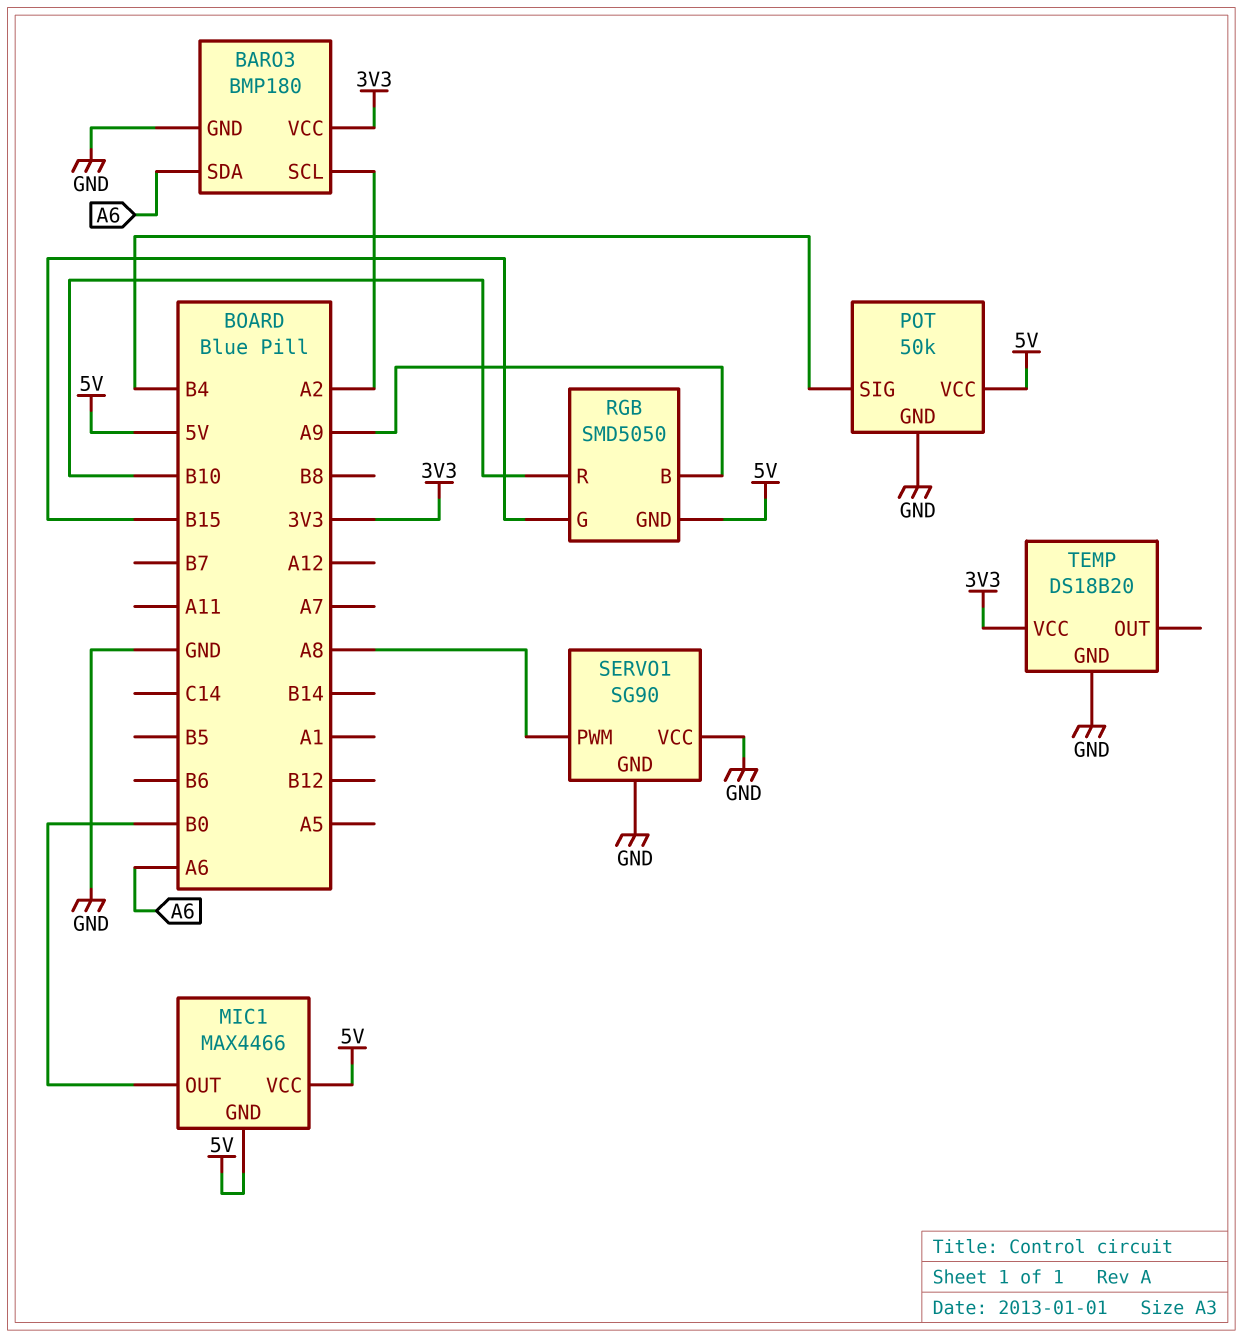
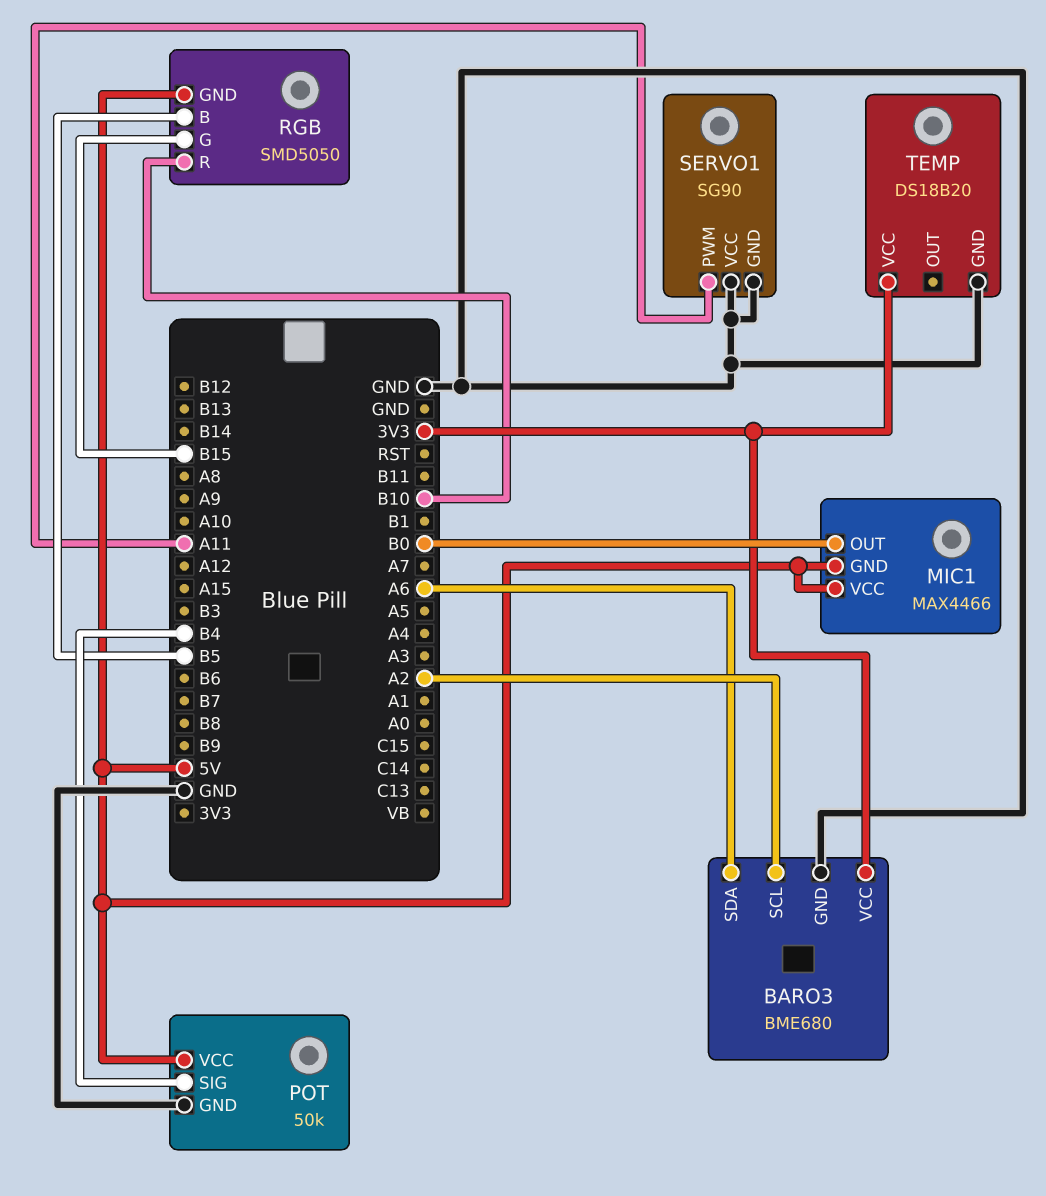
BARO3: BMP180 -> BME680
RGB pin B: A9 -> B5
SERVO1 pin PWM: A8 -> A11

